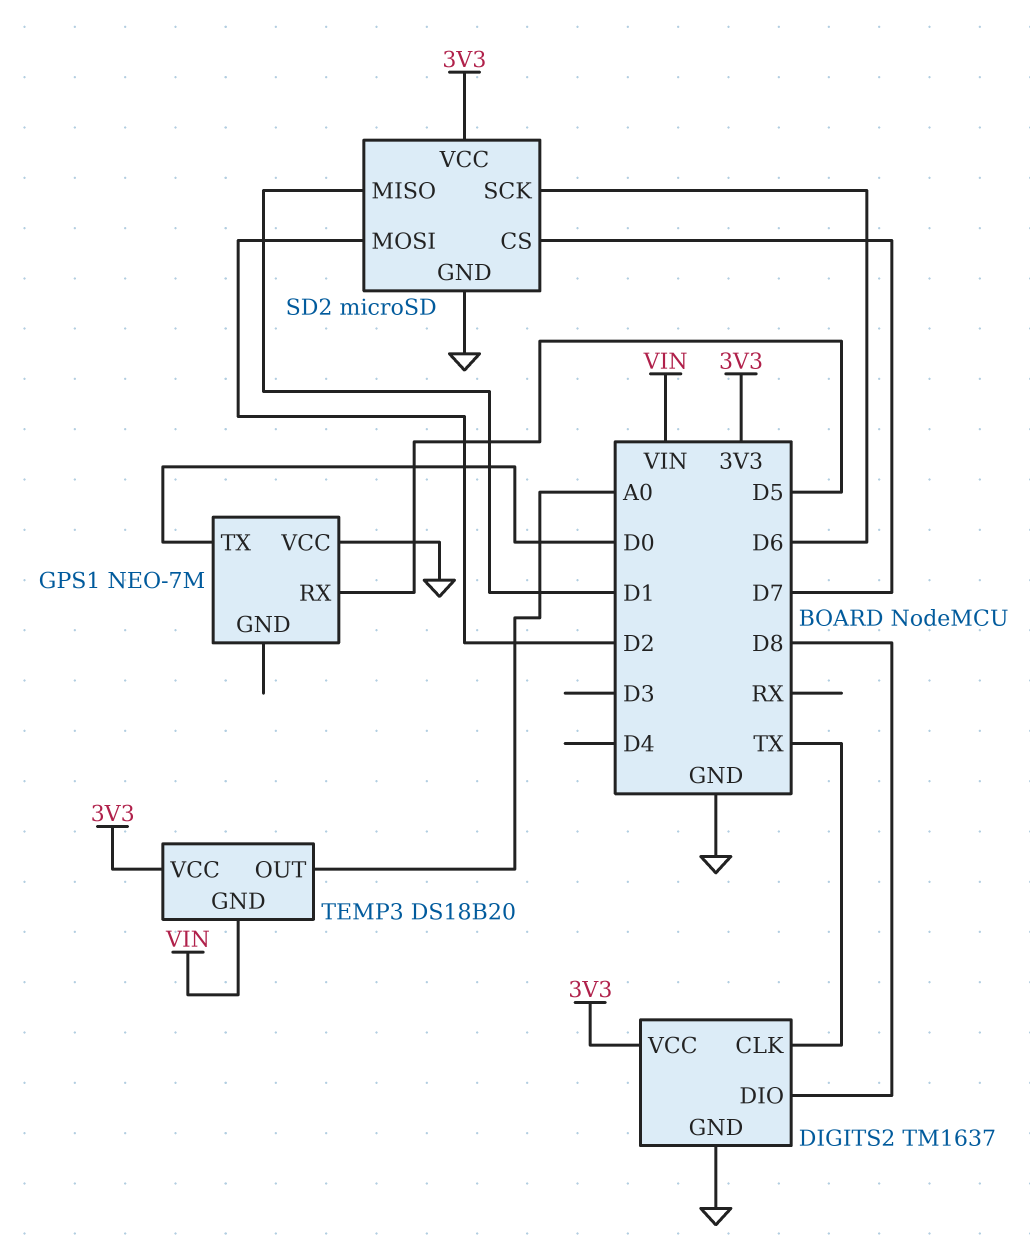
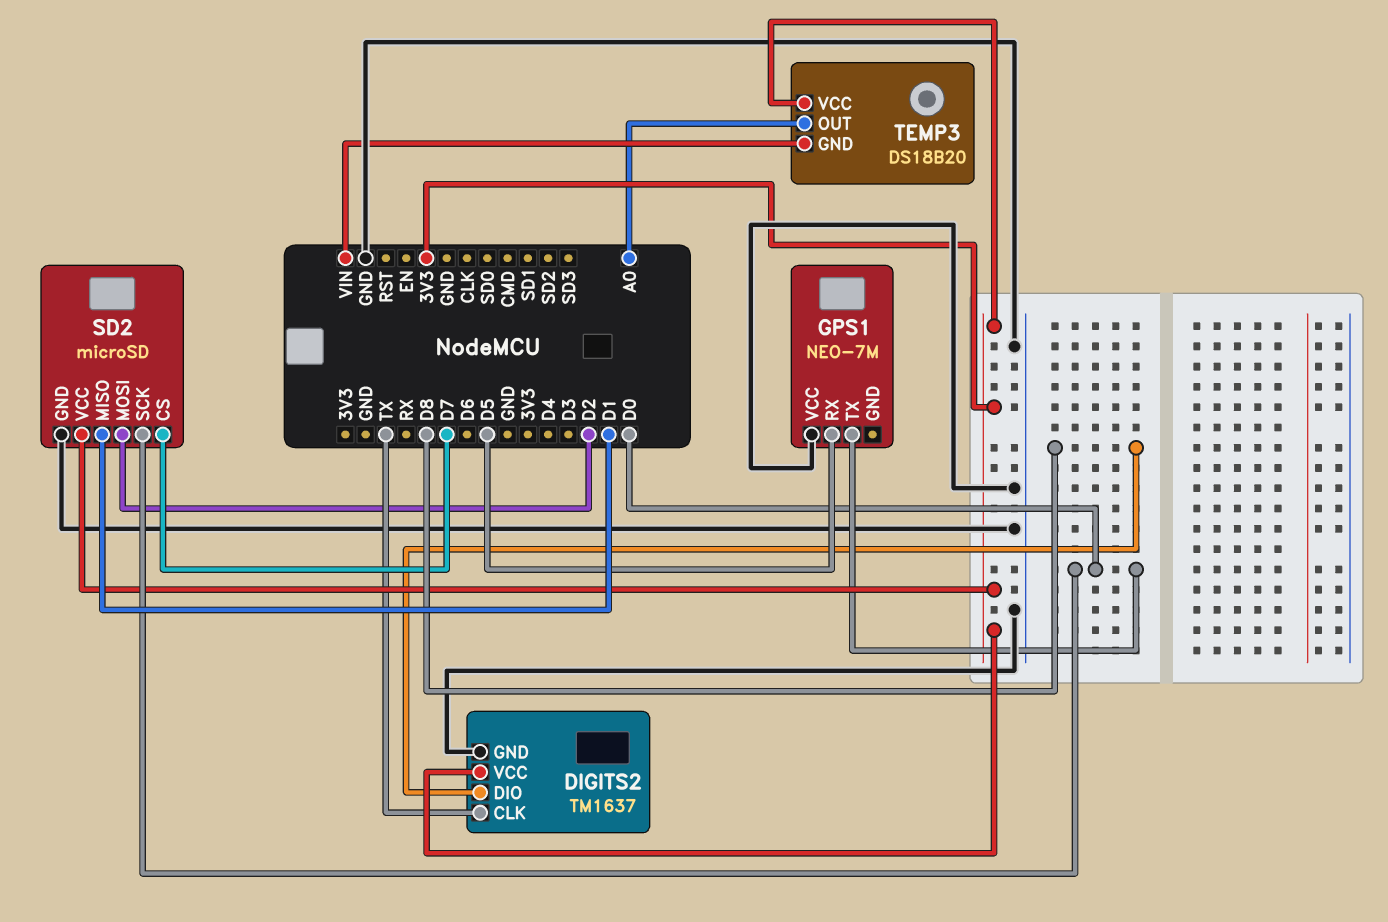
SD2 pin SCK: D6 -> D0

